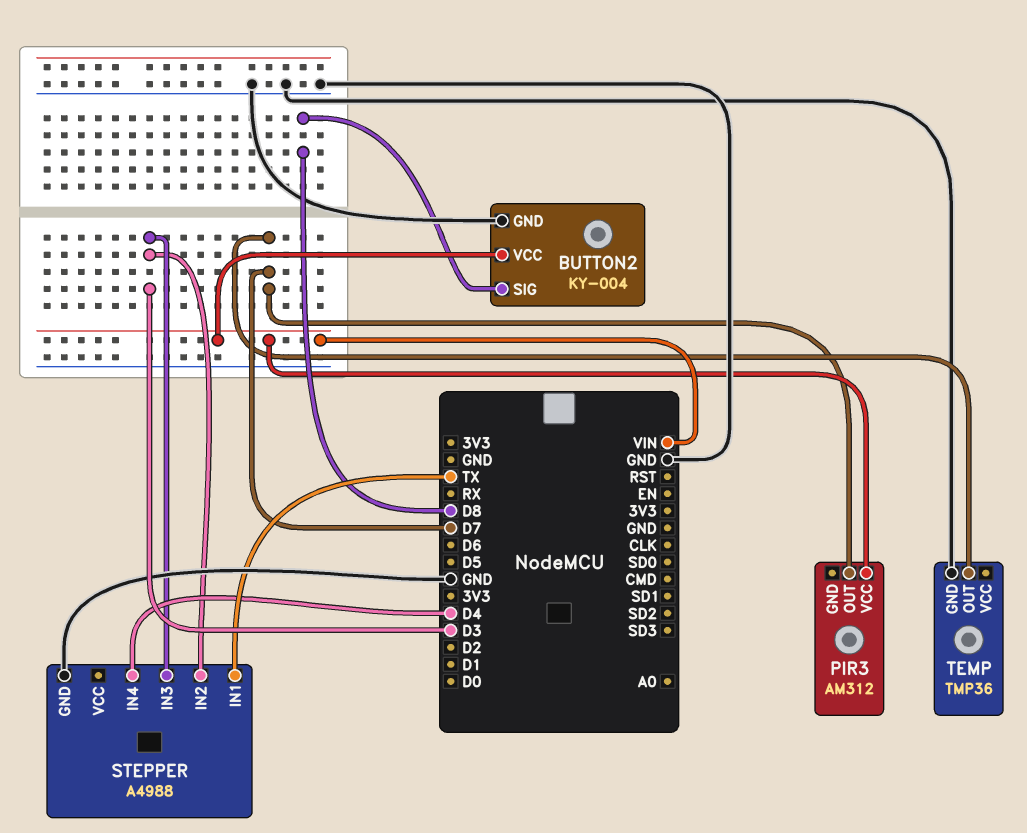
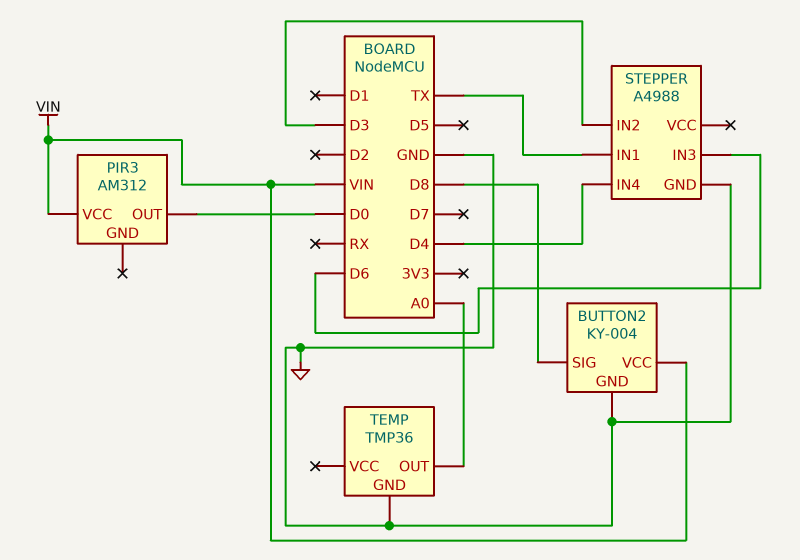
PIR3 pin OUT: D7 -> D0
STEPPER pin IN3: D3 -> D6
TEMP pin OUT: D7 -> A0

